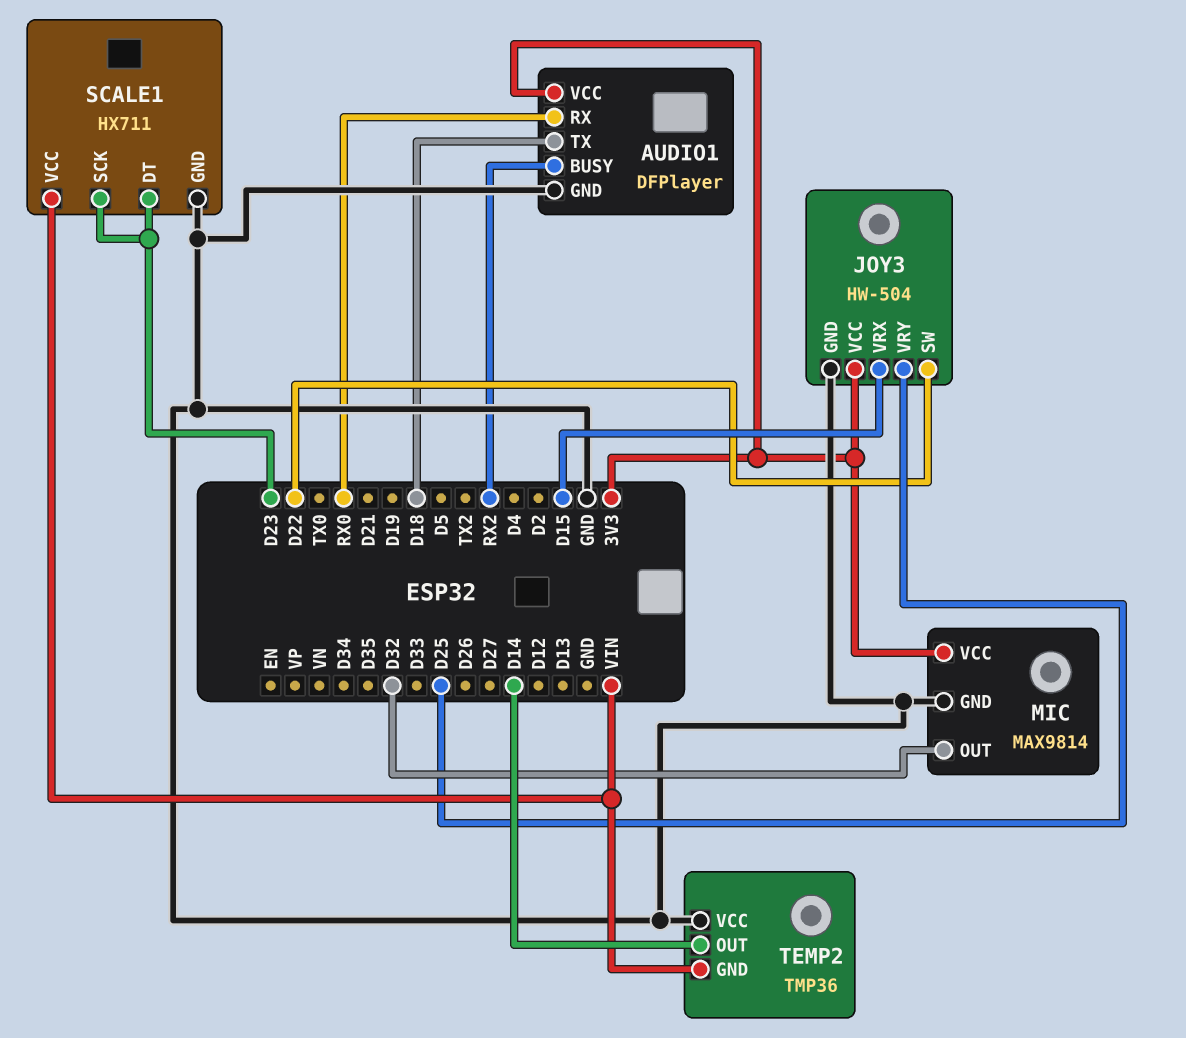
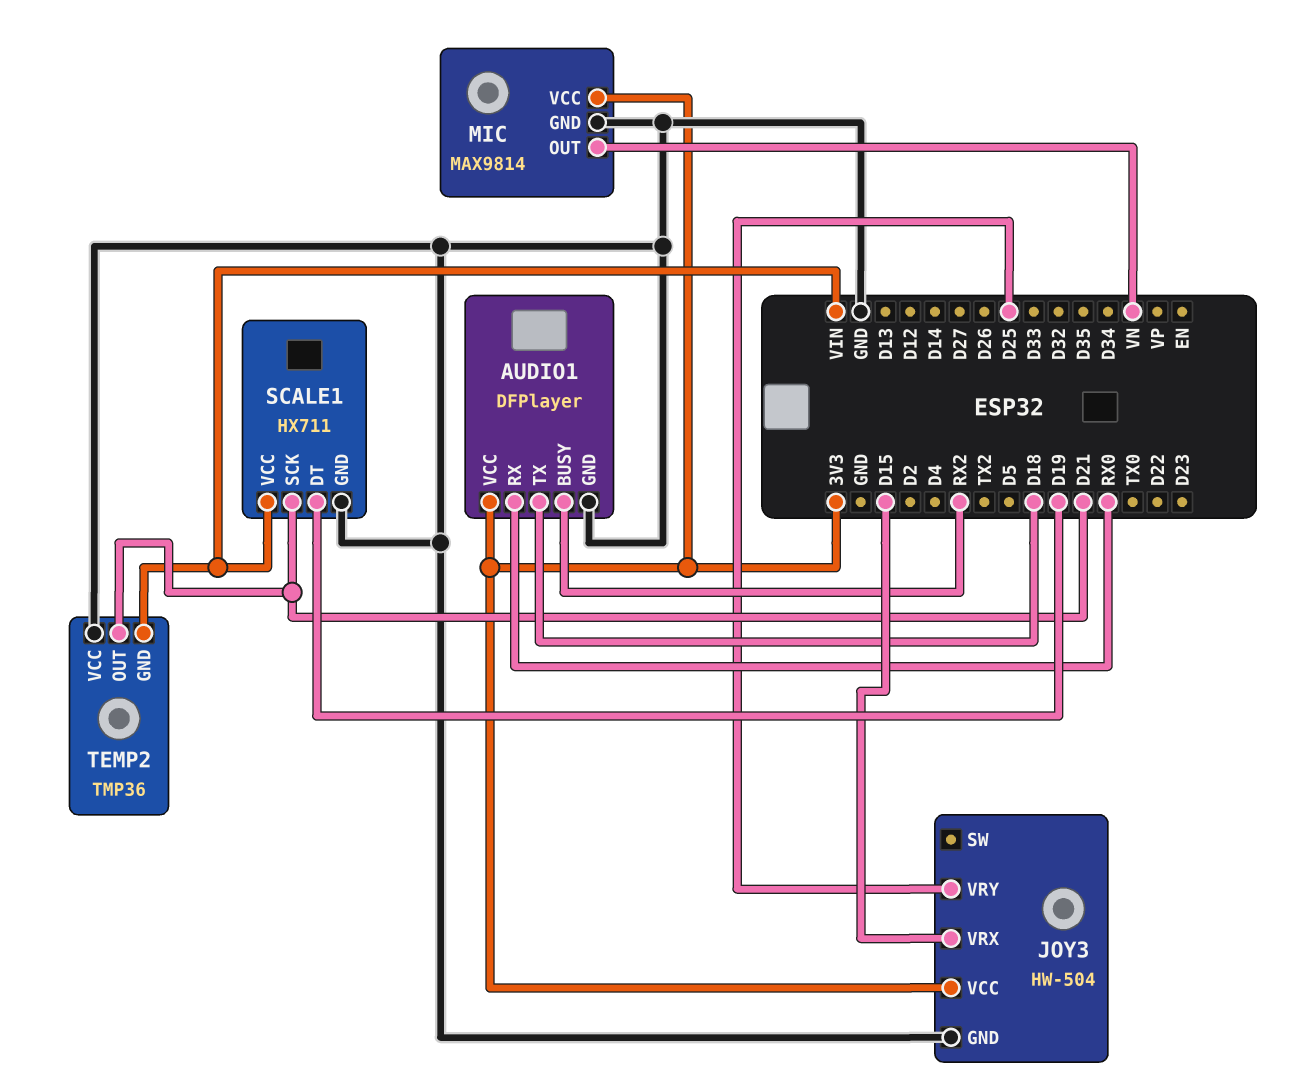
JOY3 pin SW: D22 -> none
MIC pin OUT: D32 -> VN
SCALE1 pin DT: D23 -> D19
SCALE1 pin SCK: D23 -> D21
TEMP2 pin OUT: D14 -> D21

